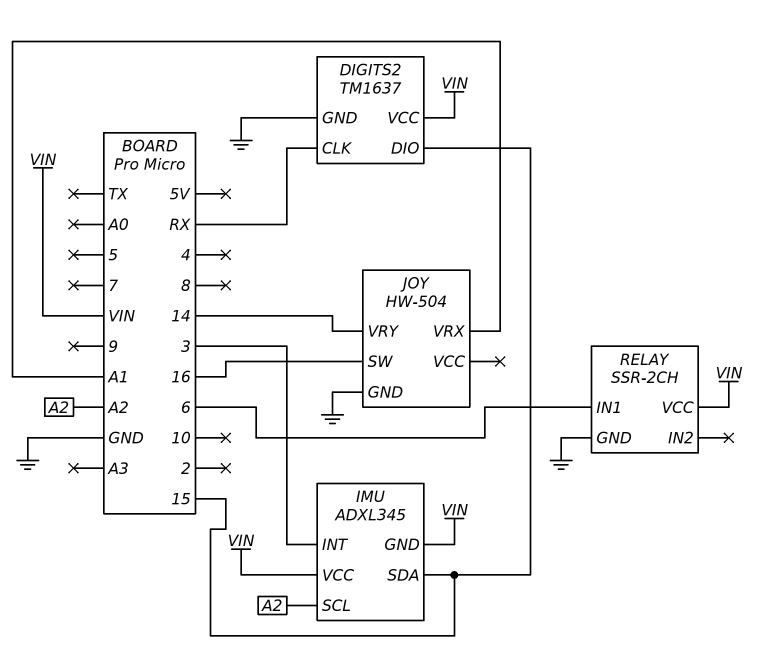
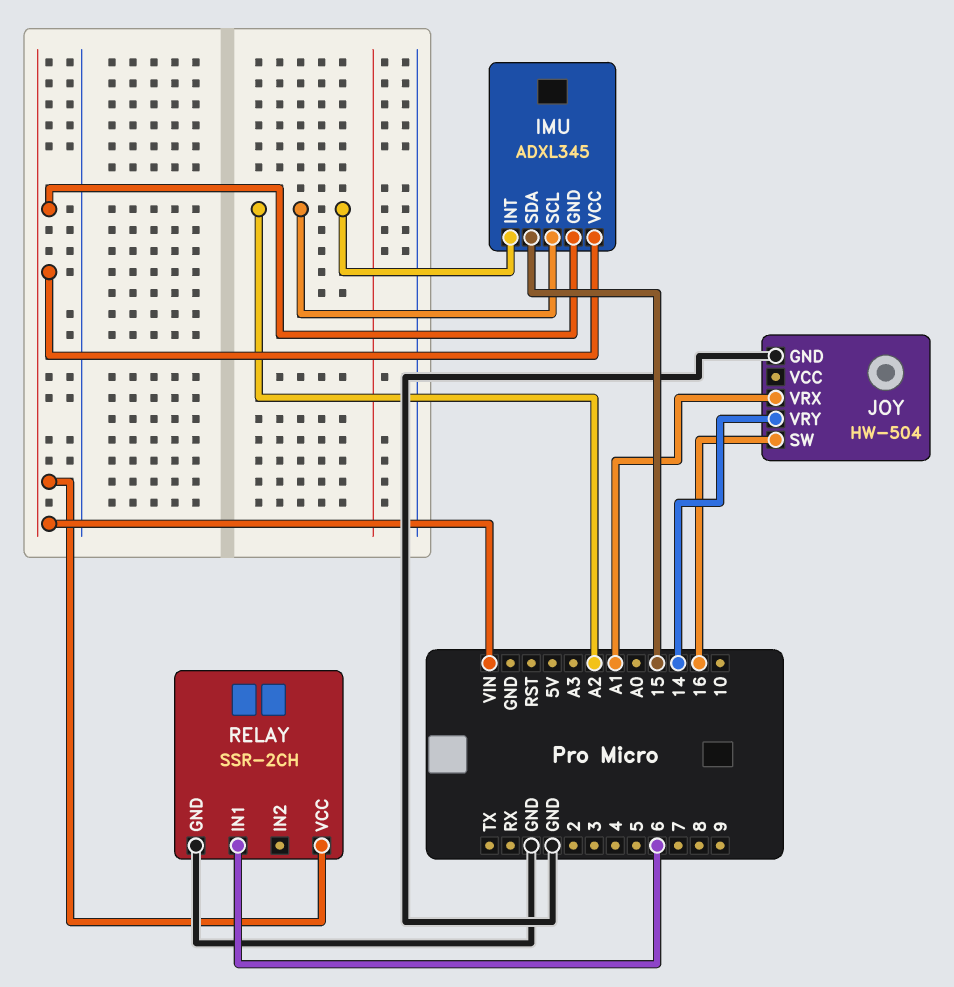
DIGITS2: TM1637 -> none
DIGITS2 pin CLK: RX -> none
DIGITS2 pin DIO: 15 -> none
DIGITS2 pin GND: GND -> none
DIGITS2 pin VCC: VIN -> none
IMU pin INT: 3 -> A2

